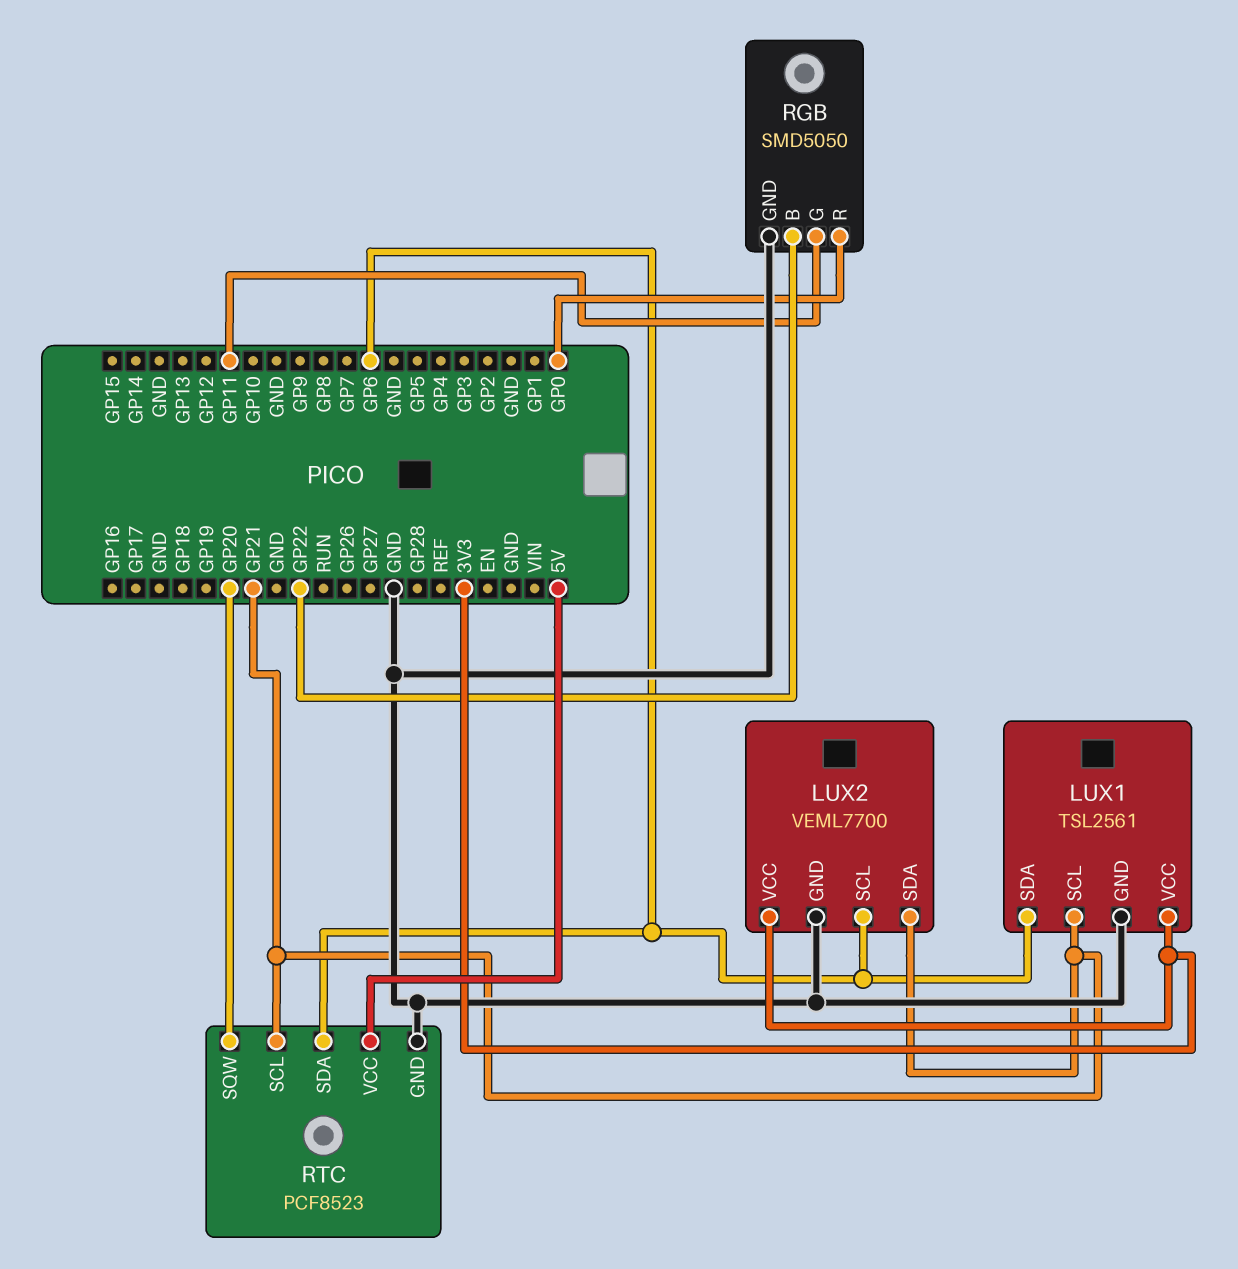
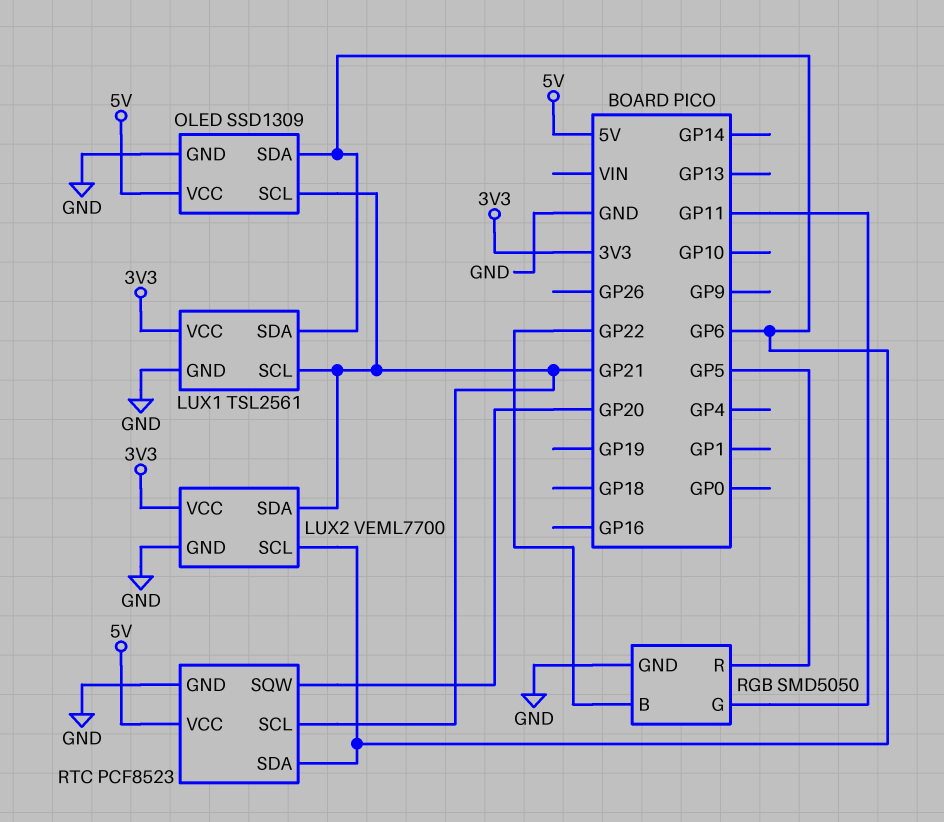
OLED: none -> SSD1309
OLED pin GND: none -> GND
OLED pin SCL: none -> GP21
OLED pin SDA: none -> GP6
OLED pin VCC: none -> 5V
RGB pin R: GP0 -> GP5

